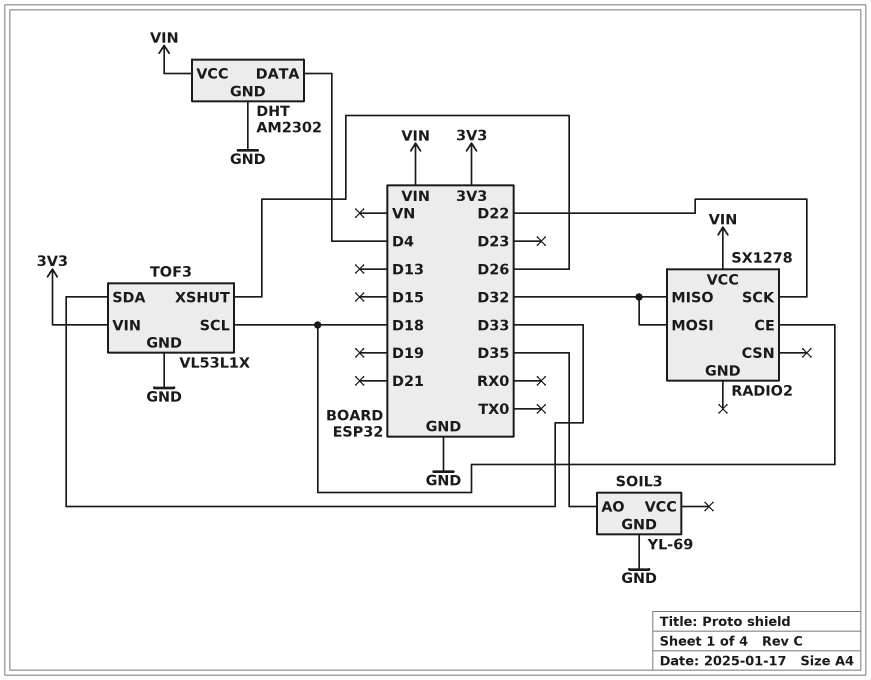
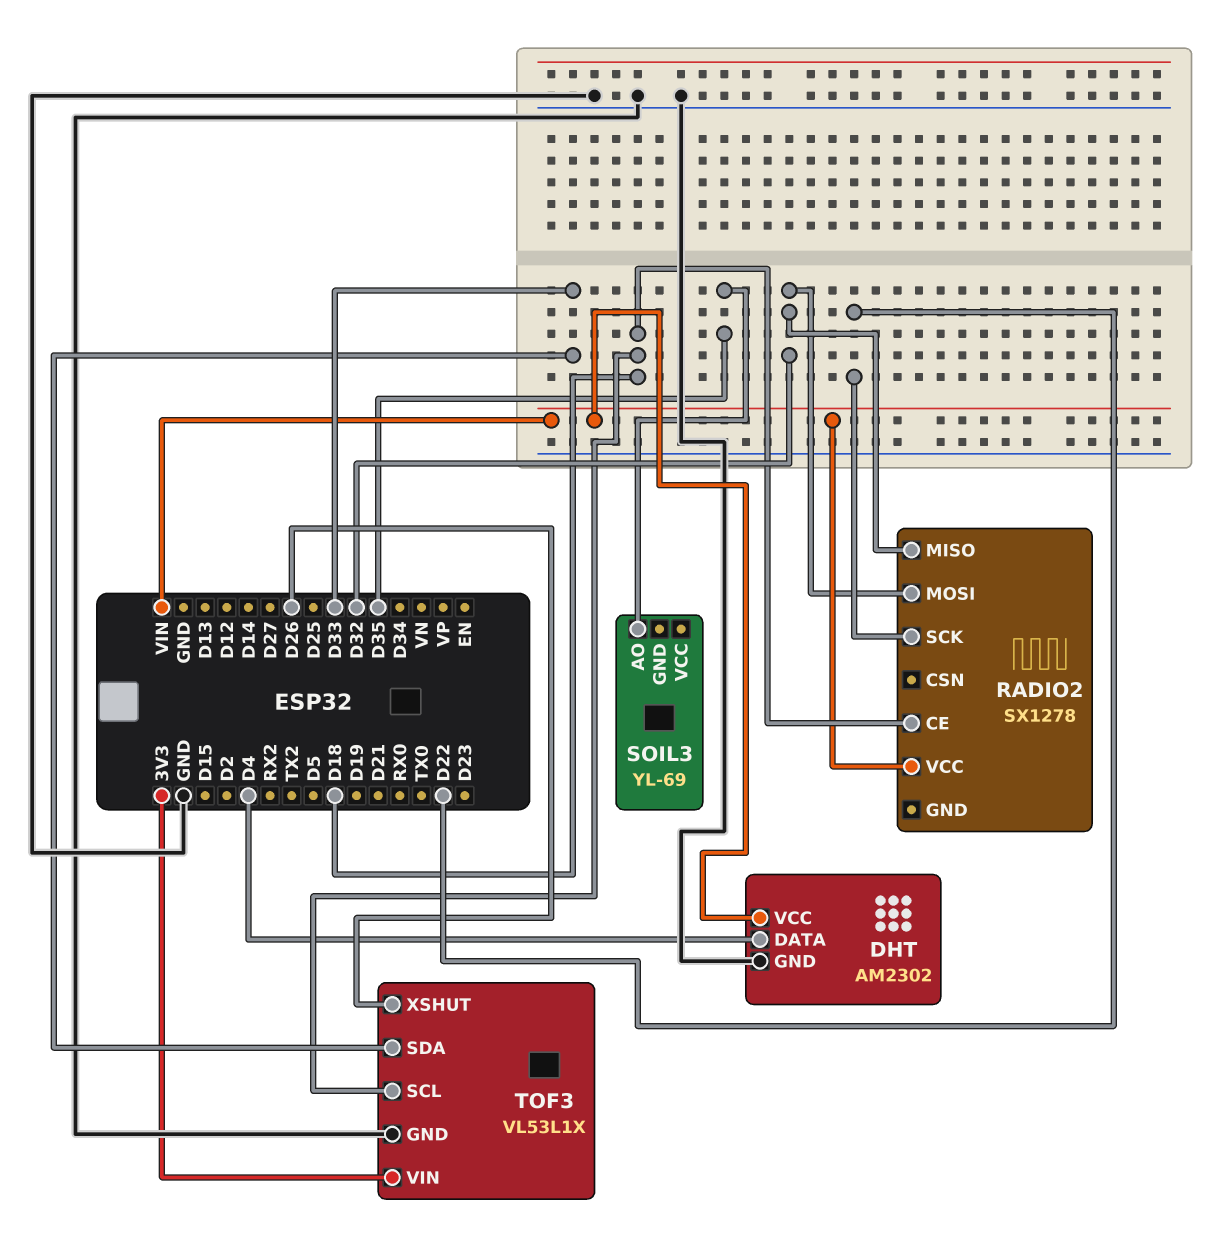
SOIL3 pin GND: GND -> none

